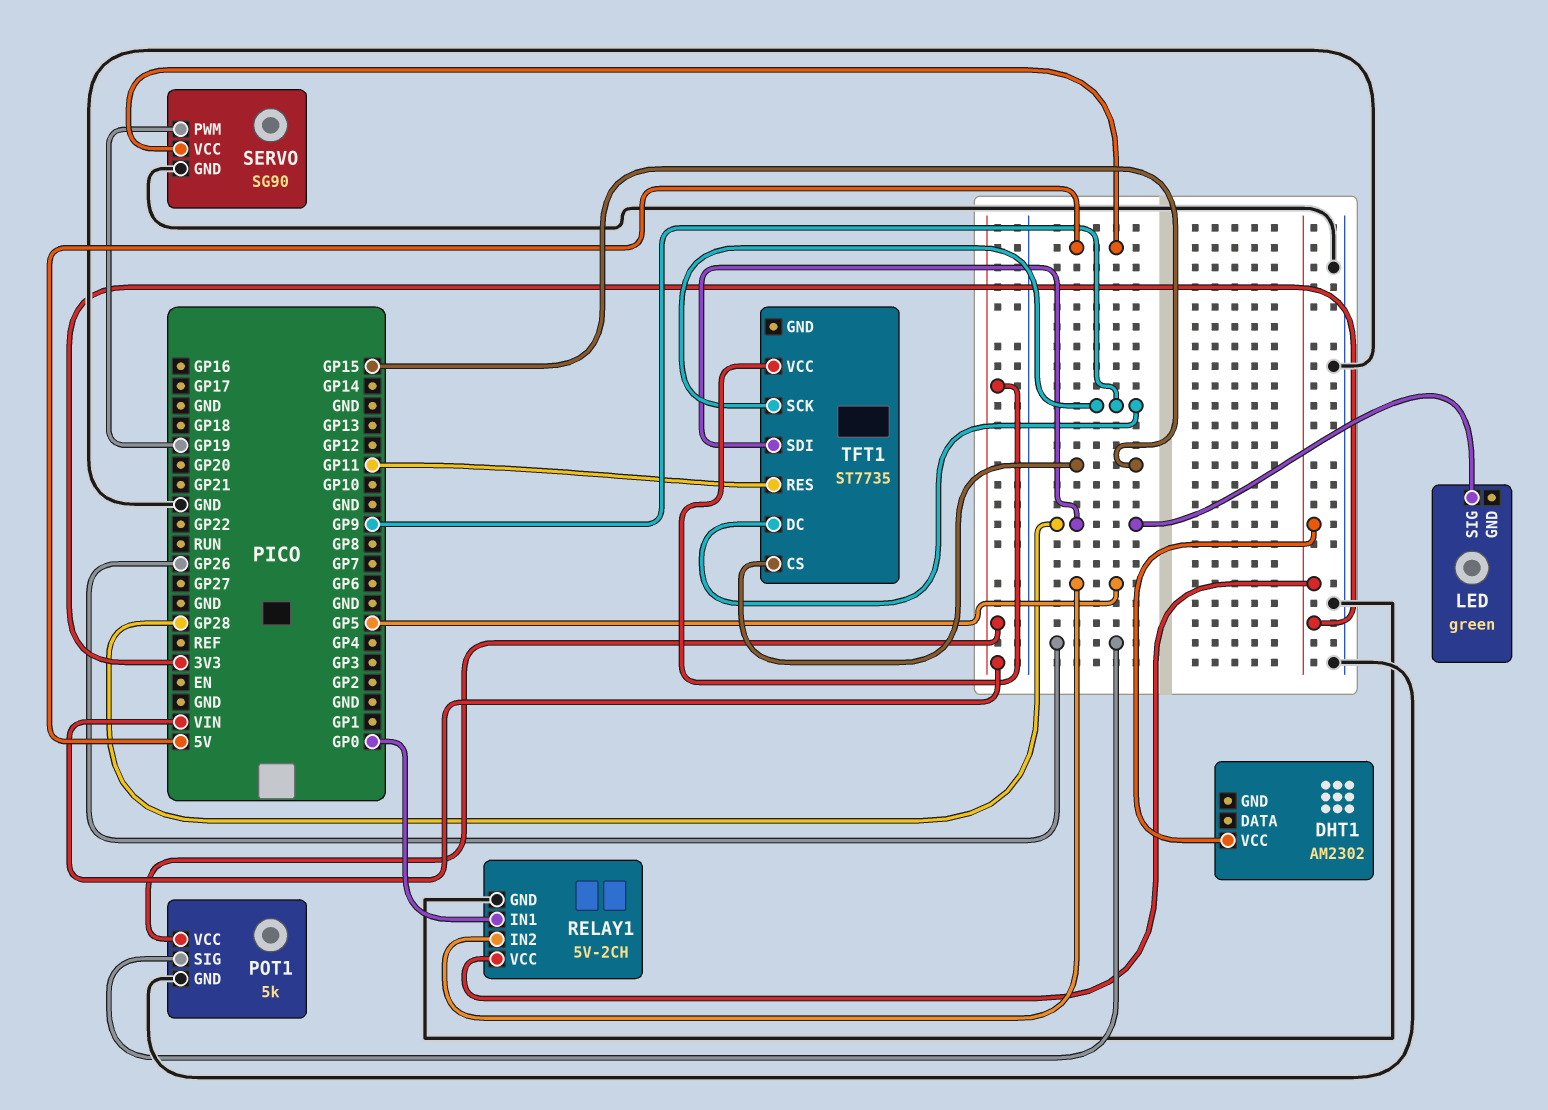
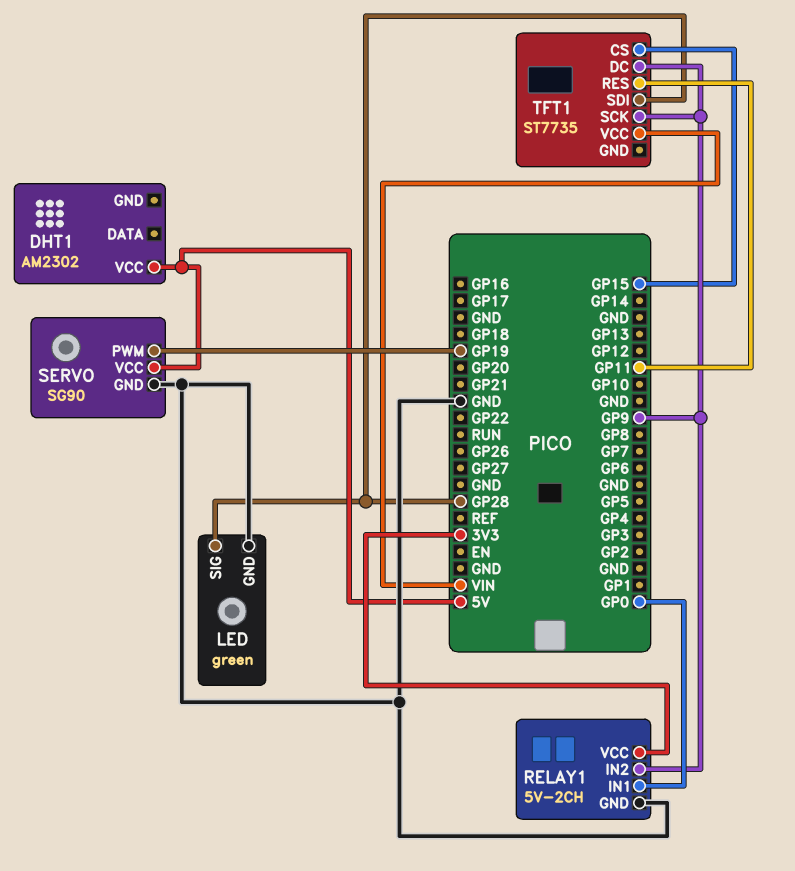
DHT1 pin VCC: 3V3 -> 5V
LED pin GND: none -> GND
POT1: 5k -> none
POT1 pin GND: GND -> none
POT1 pin SIG: GP26 -> none
POT1 pin VCC: VIN -> none
RELAY1 pin IN2: GP5 -> GP9

